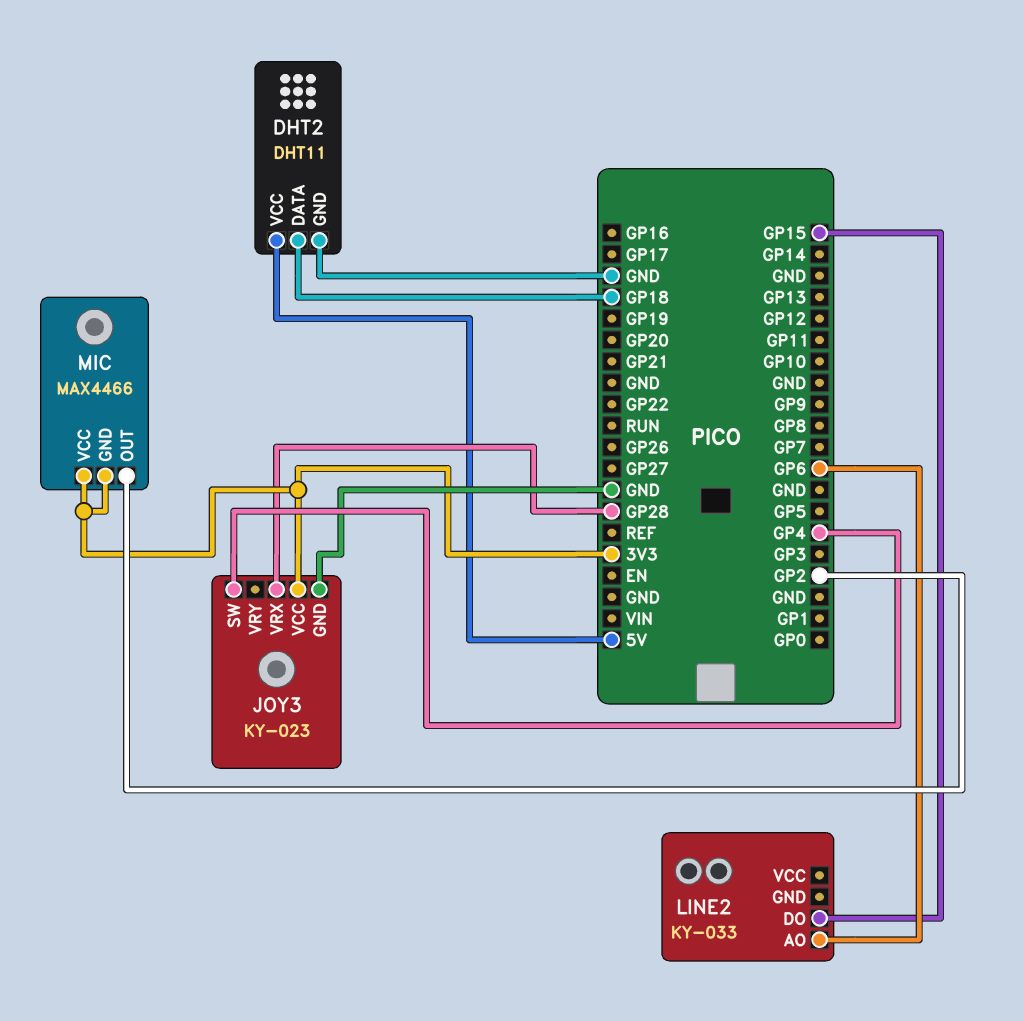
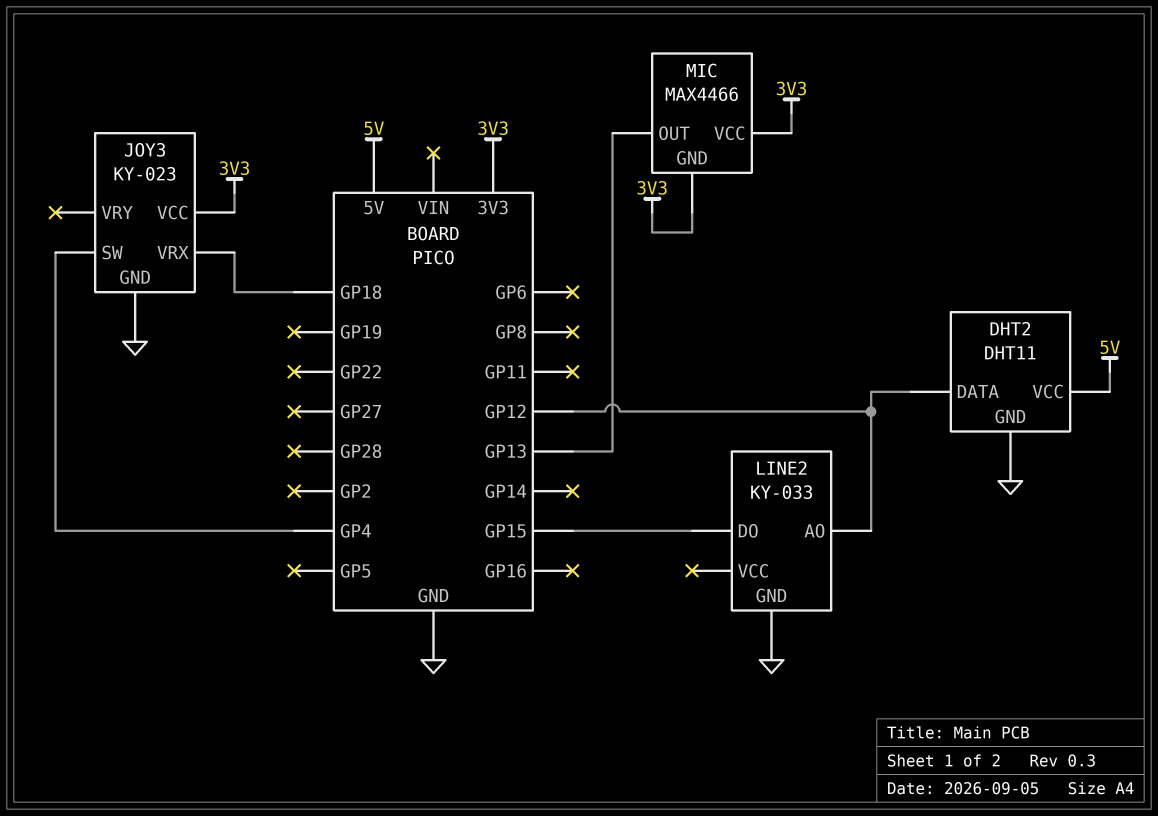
DHT2 pin DATA: GP18 -> GP12
JOY3 pin VRX: GP28 -> GP18
LINE2 pin AO: GP6 -> GP12
LINE2 pin GND: none -> GND
MIC pin OUT: GP2 -> GP13

